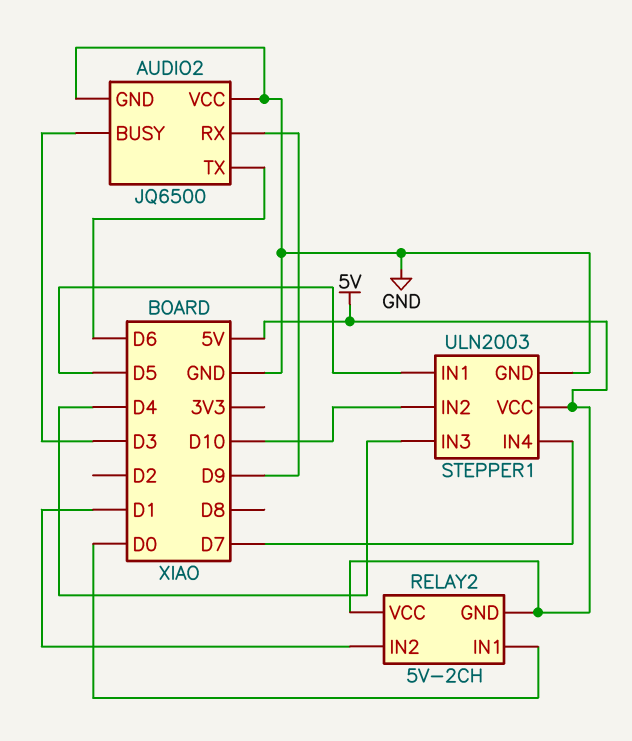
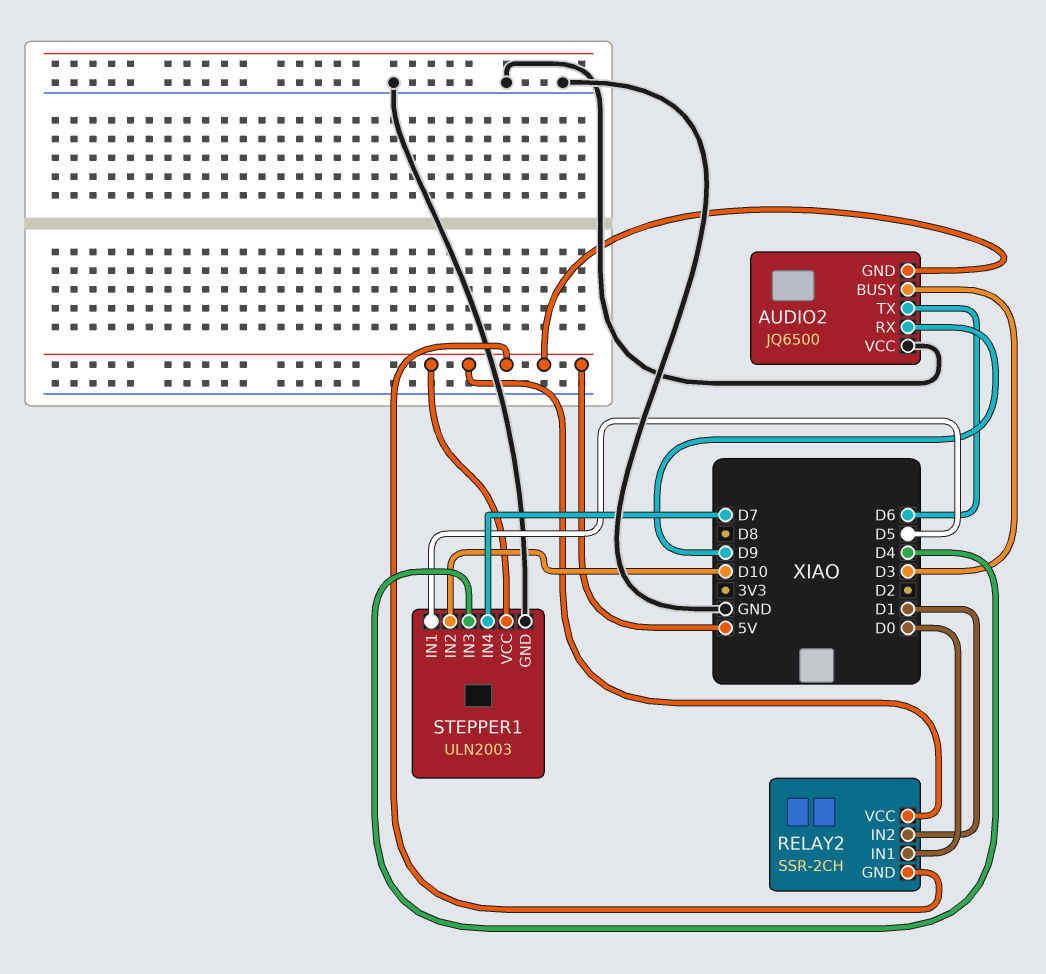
AUDIO2 pin GND: GND -> 5V
RELAY2: 5V-2CH -> SSR-2CH

